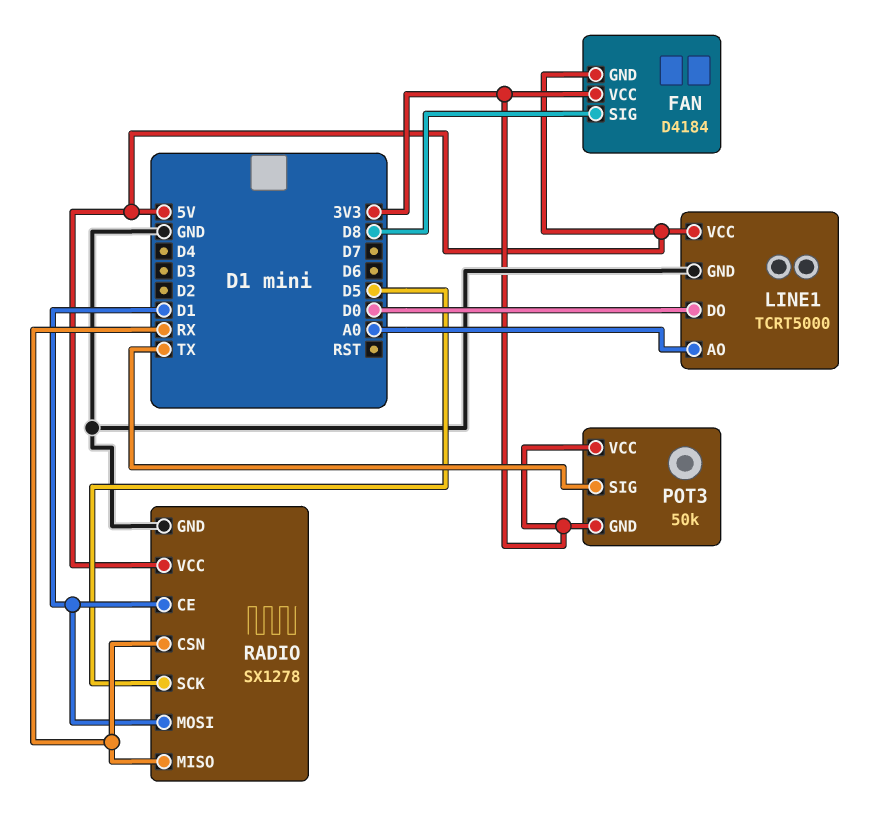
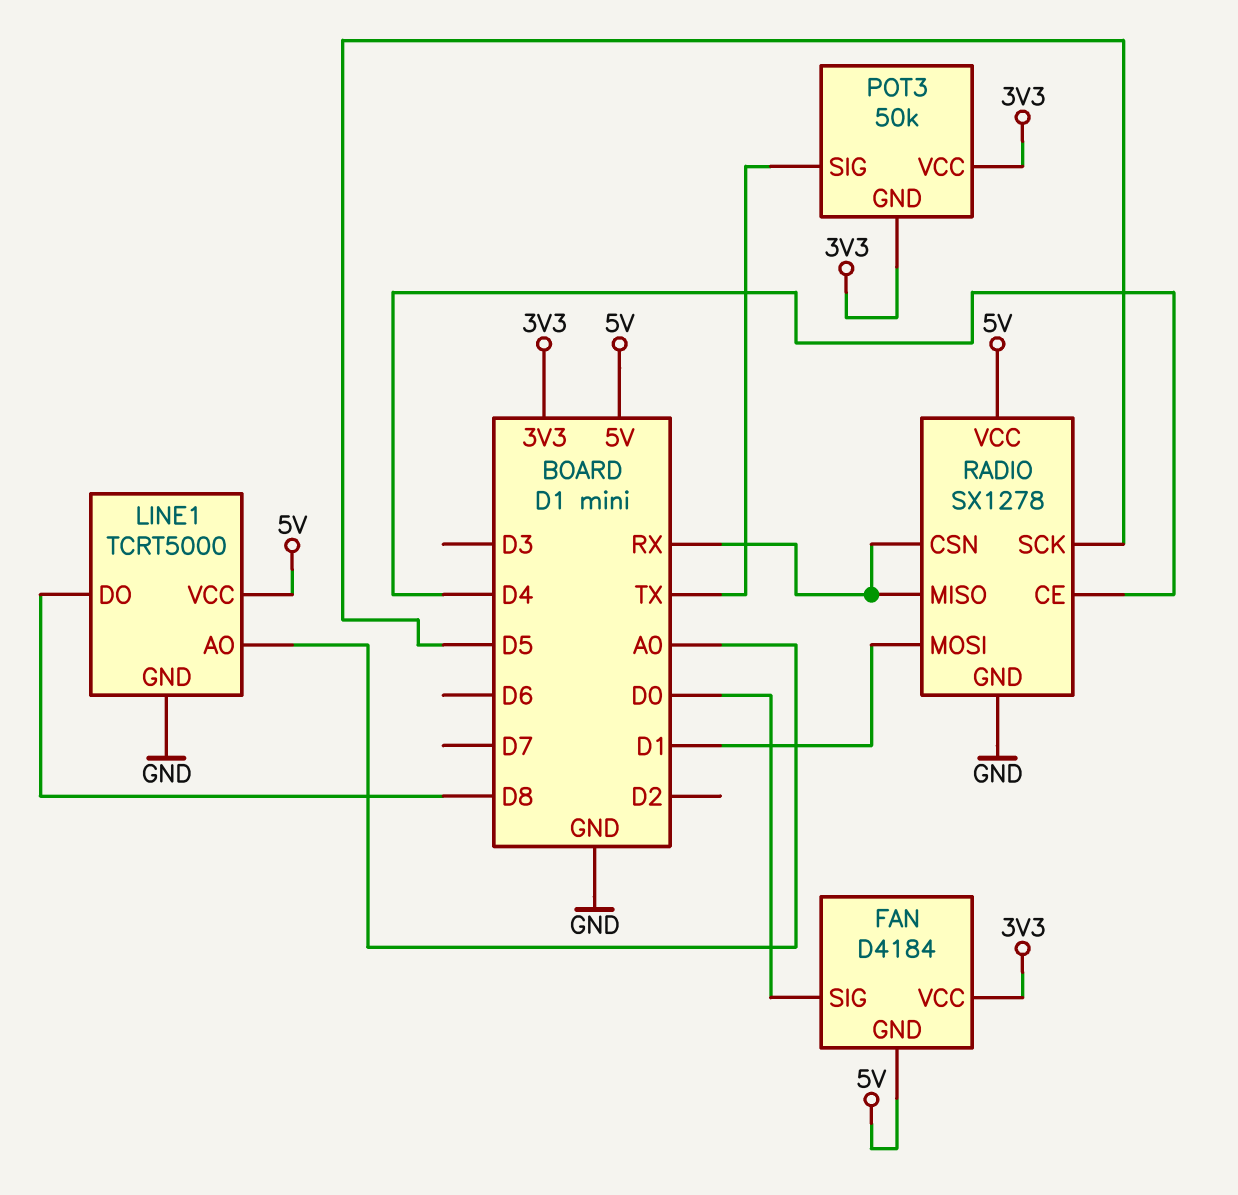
FAN pin SIG: D8 -> D0
LINE1 pin DO: D0 -> D8
RADIO pin CE: D1 -> D4

